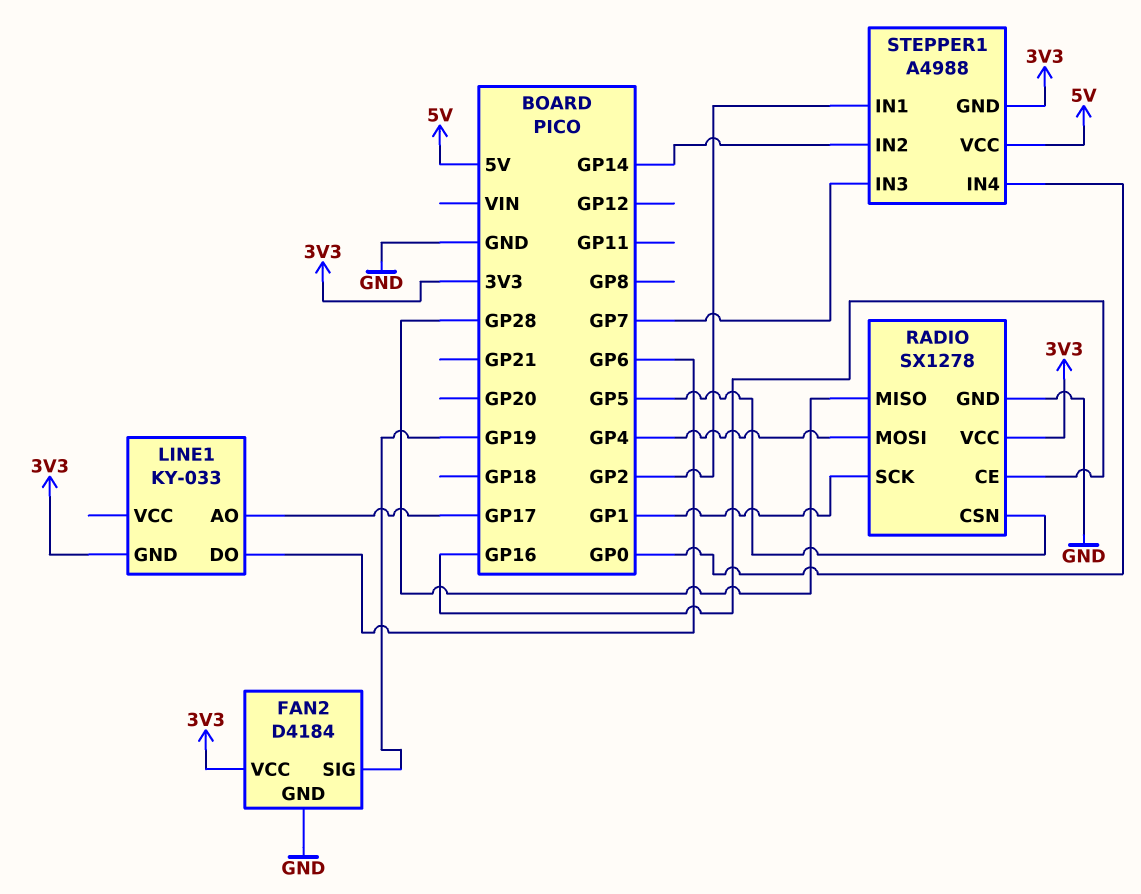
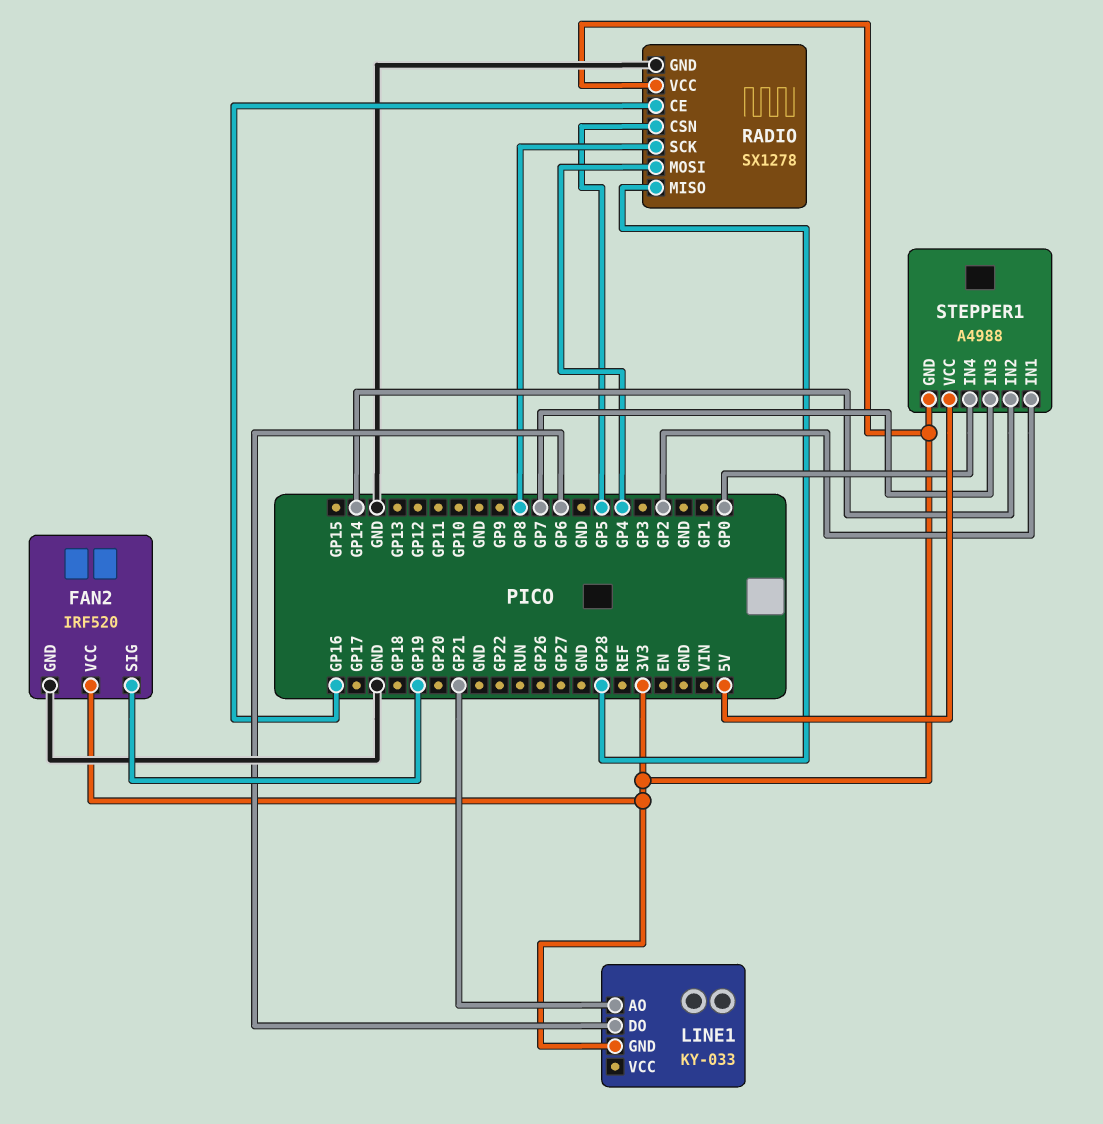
FAN2: D4184 -> IRF520
LINE1 pin AO: GP17 -> GP21
RADIO pin SCK: GP1 -> GP8

